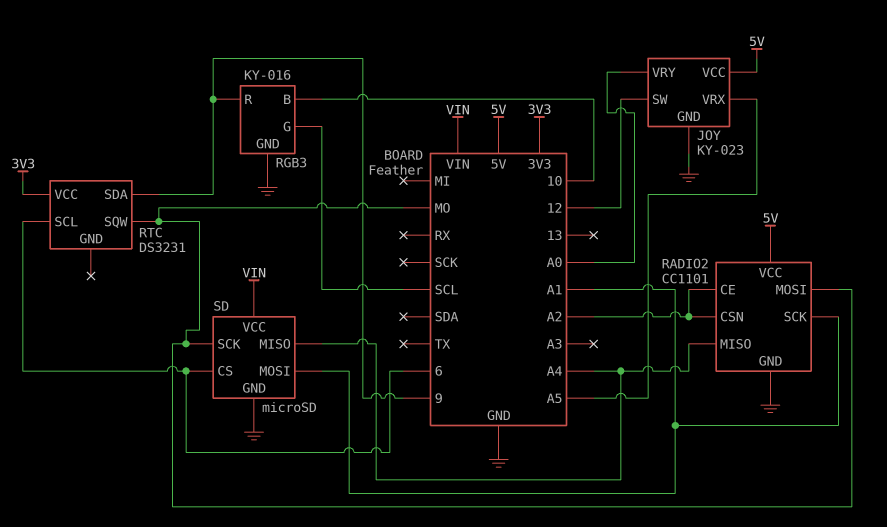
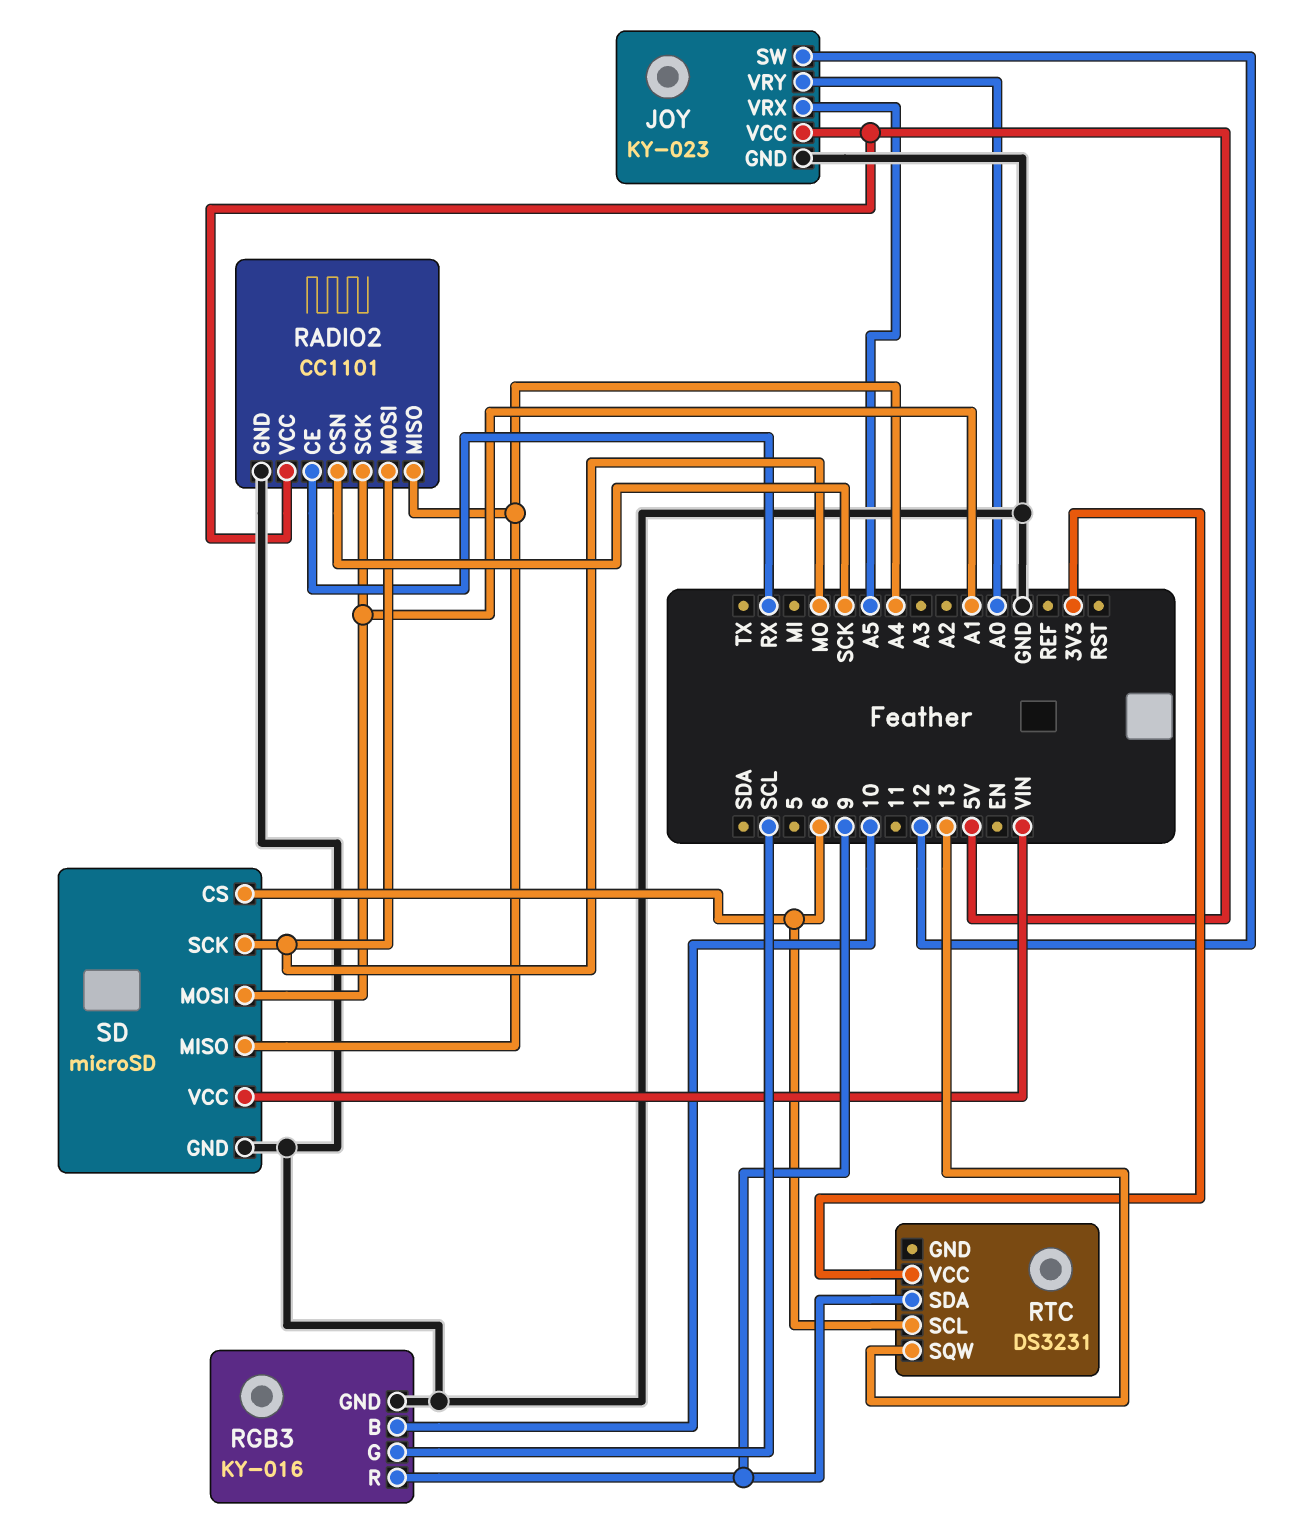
RADIO2 pin CE: A2 -> RX
RADIO2 pin CSN: A2 -> SCK
RTC pin SQW: MO -> 13

